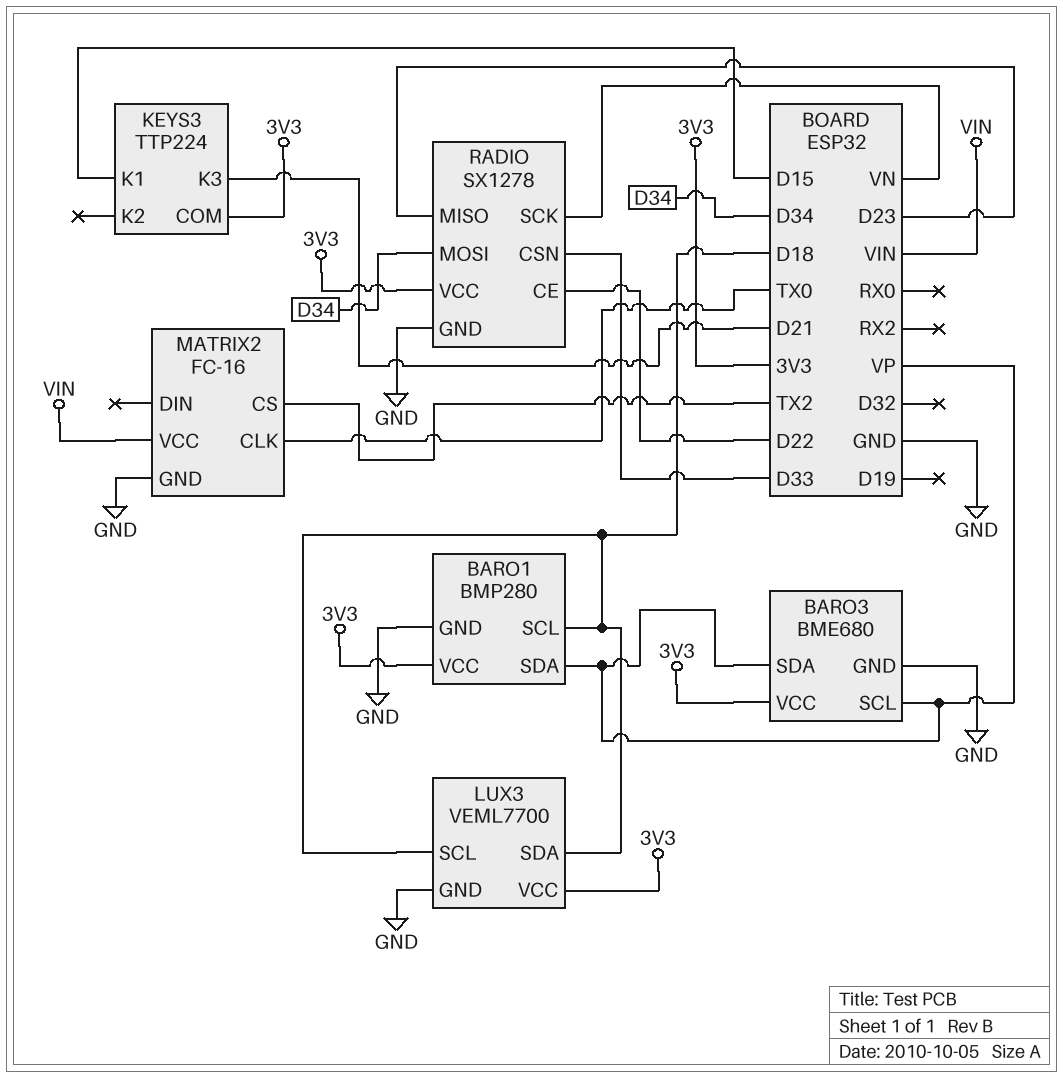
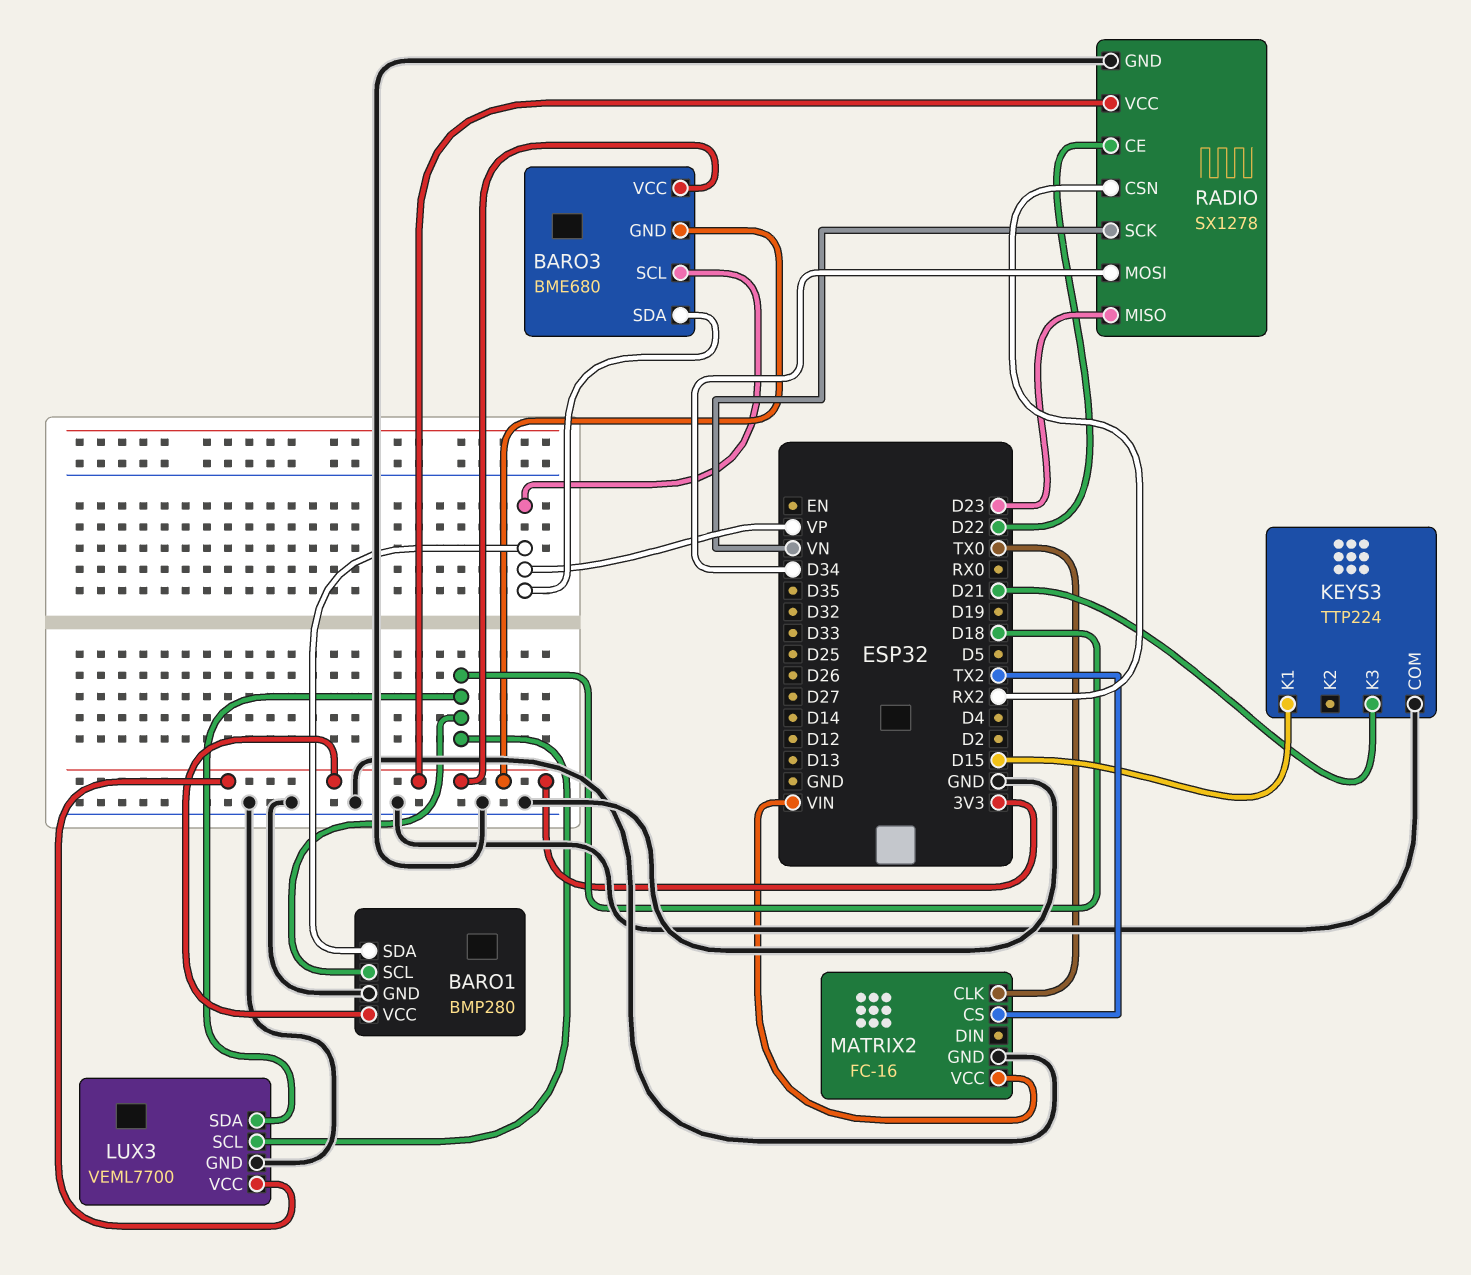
BARO3 pin GND: GND -> 3V3
KEYS3 pin COM: 3V3 -> GND
RADIO pin CSN: D33 -> RX2

